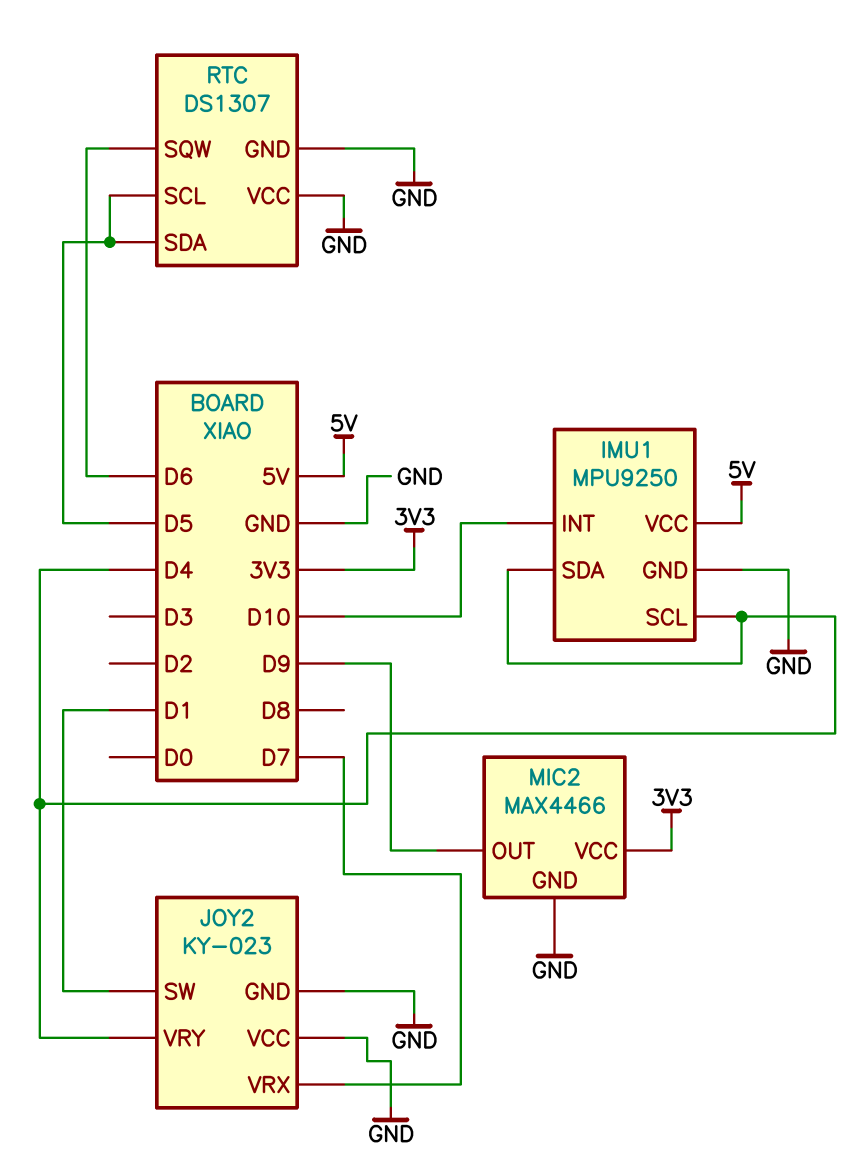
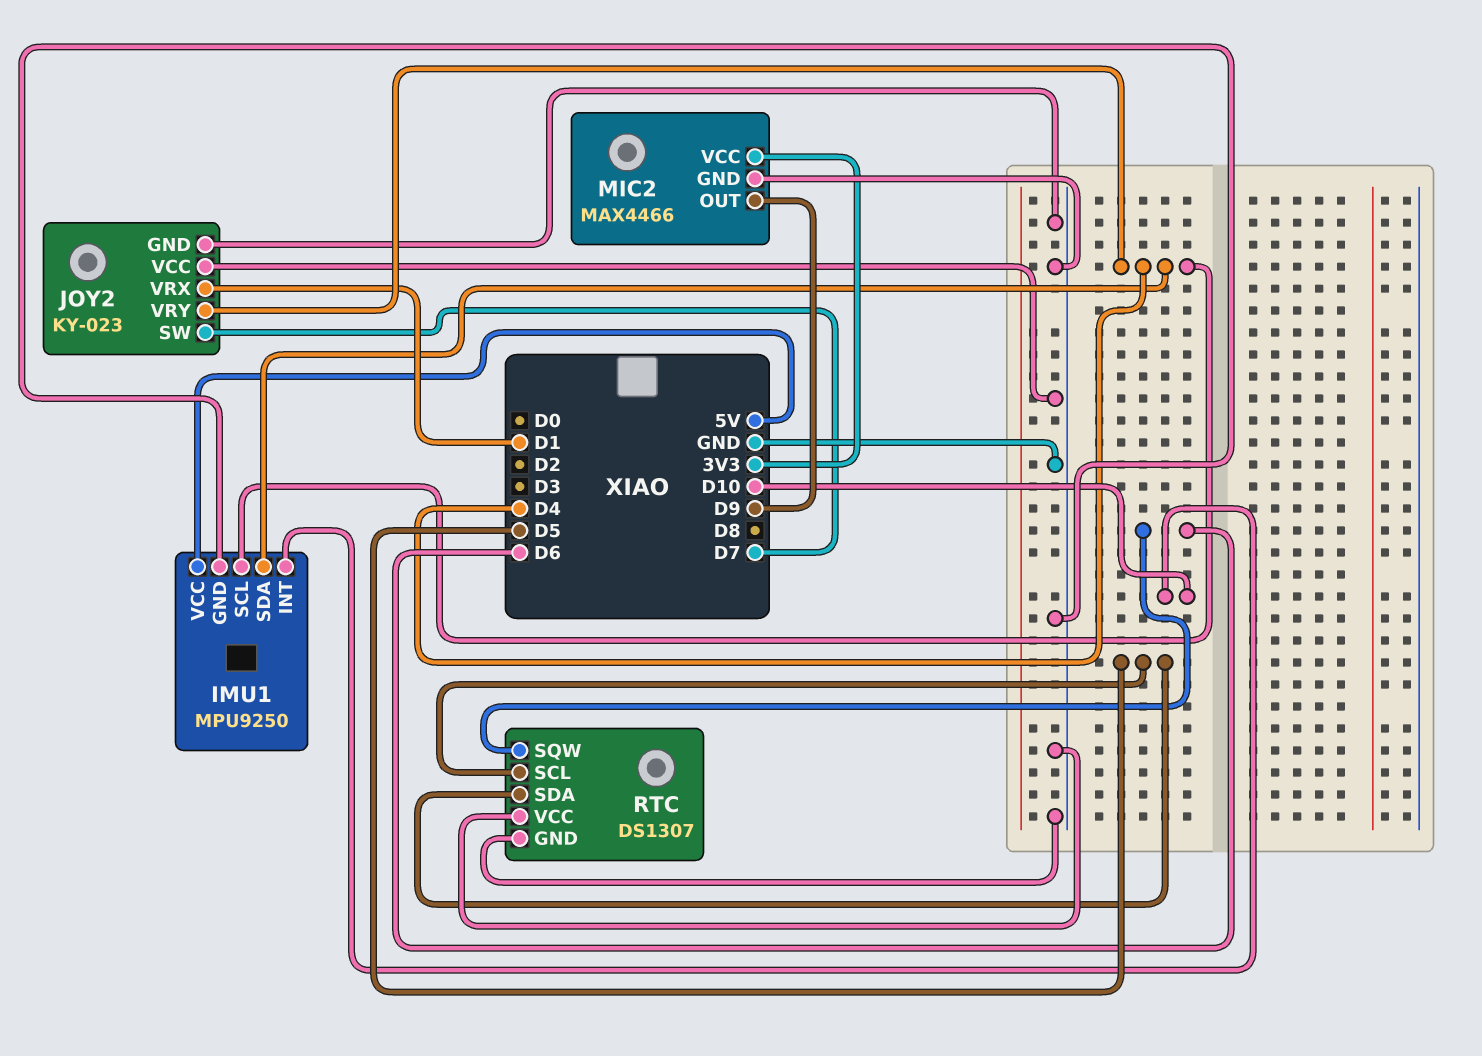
JOY2 pin SW: D1 -> D7
JOY2 pin VRX: D7 -> D1

